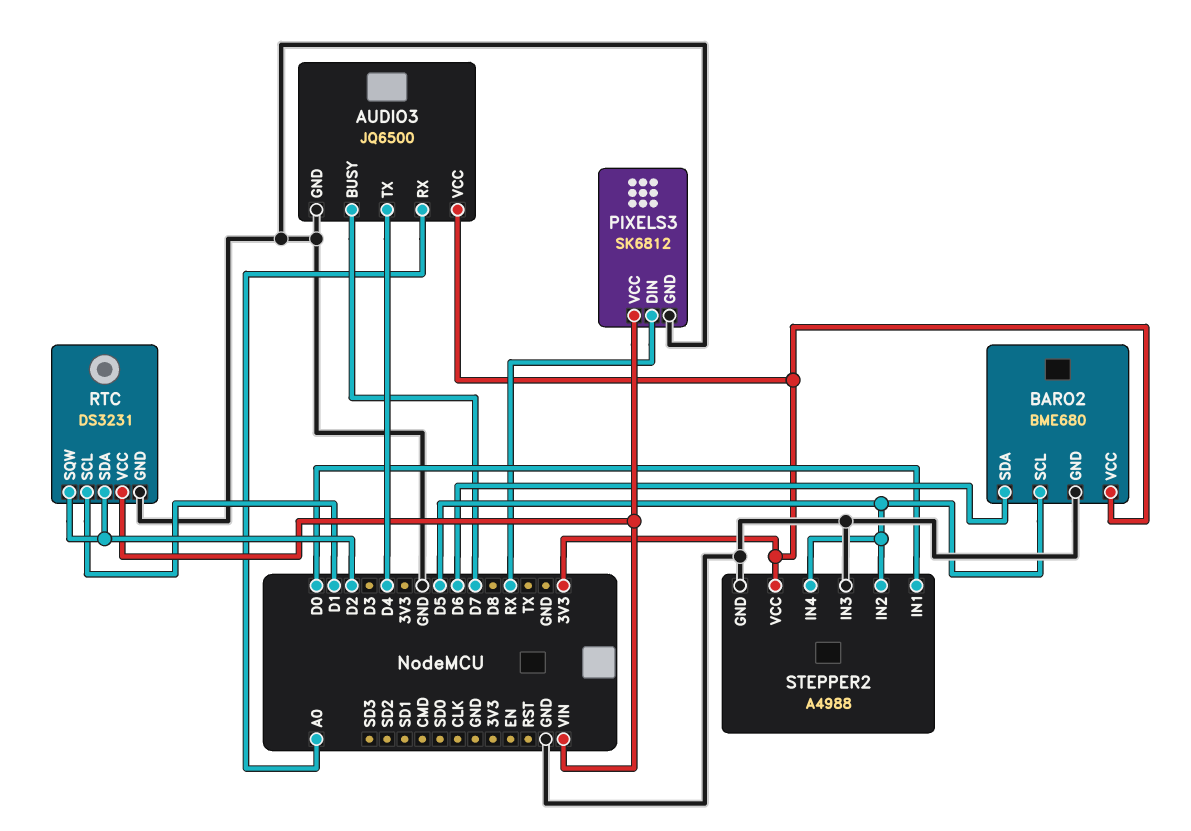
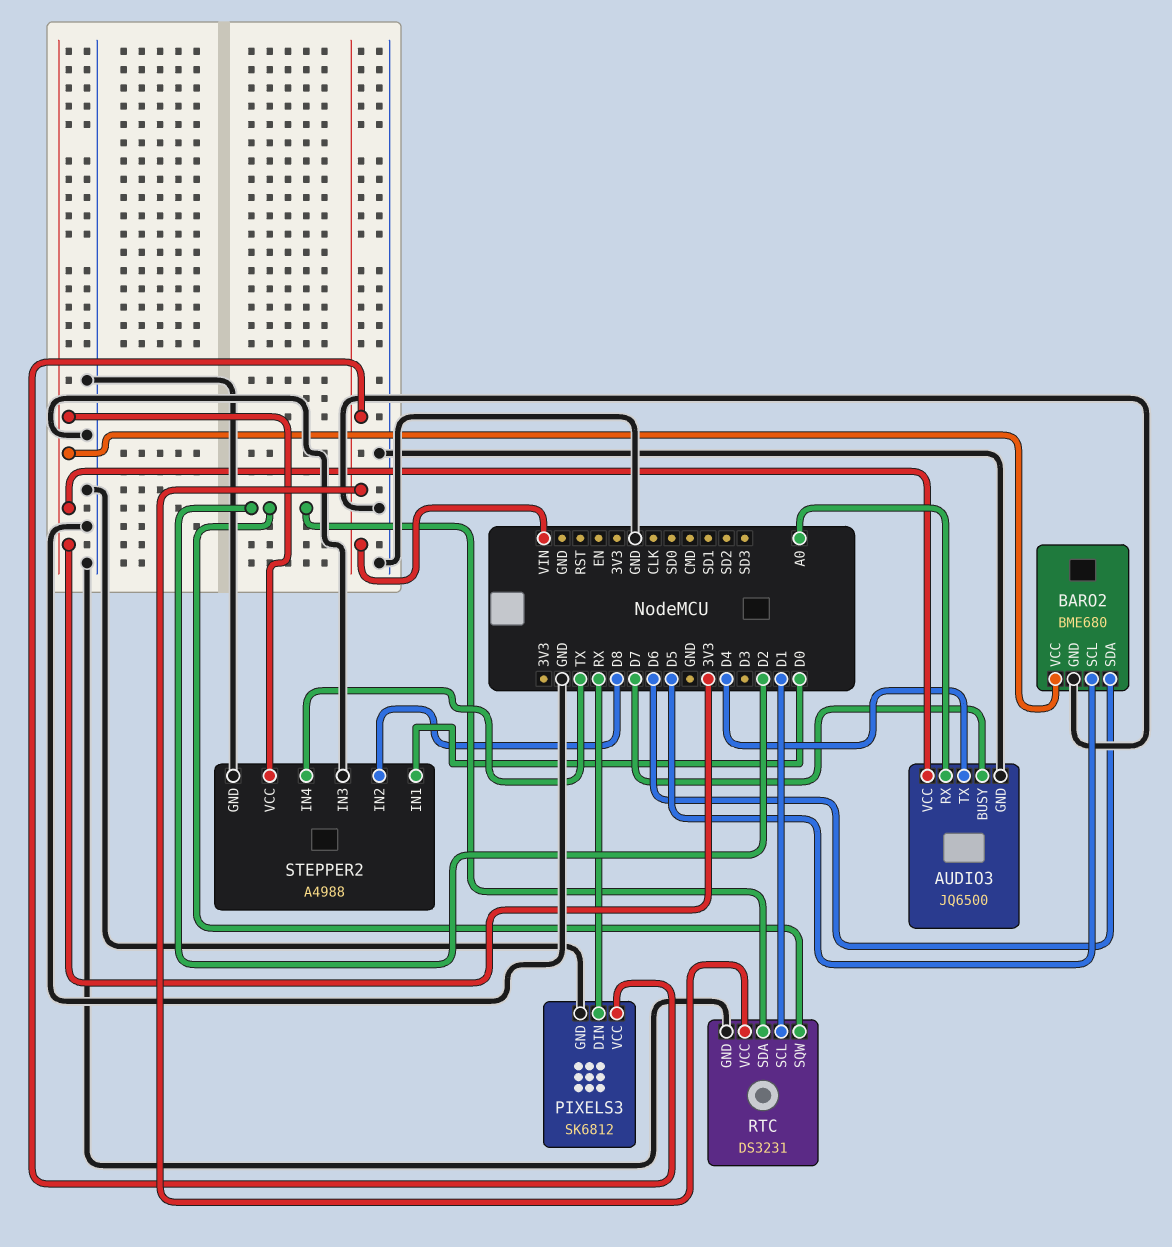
STEPPER2 pin IN2: D5 -> D8
STEPPER2 pin IN4: D5 -> TX

